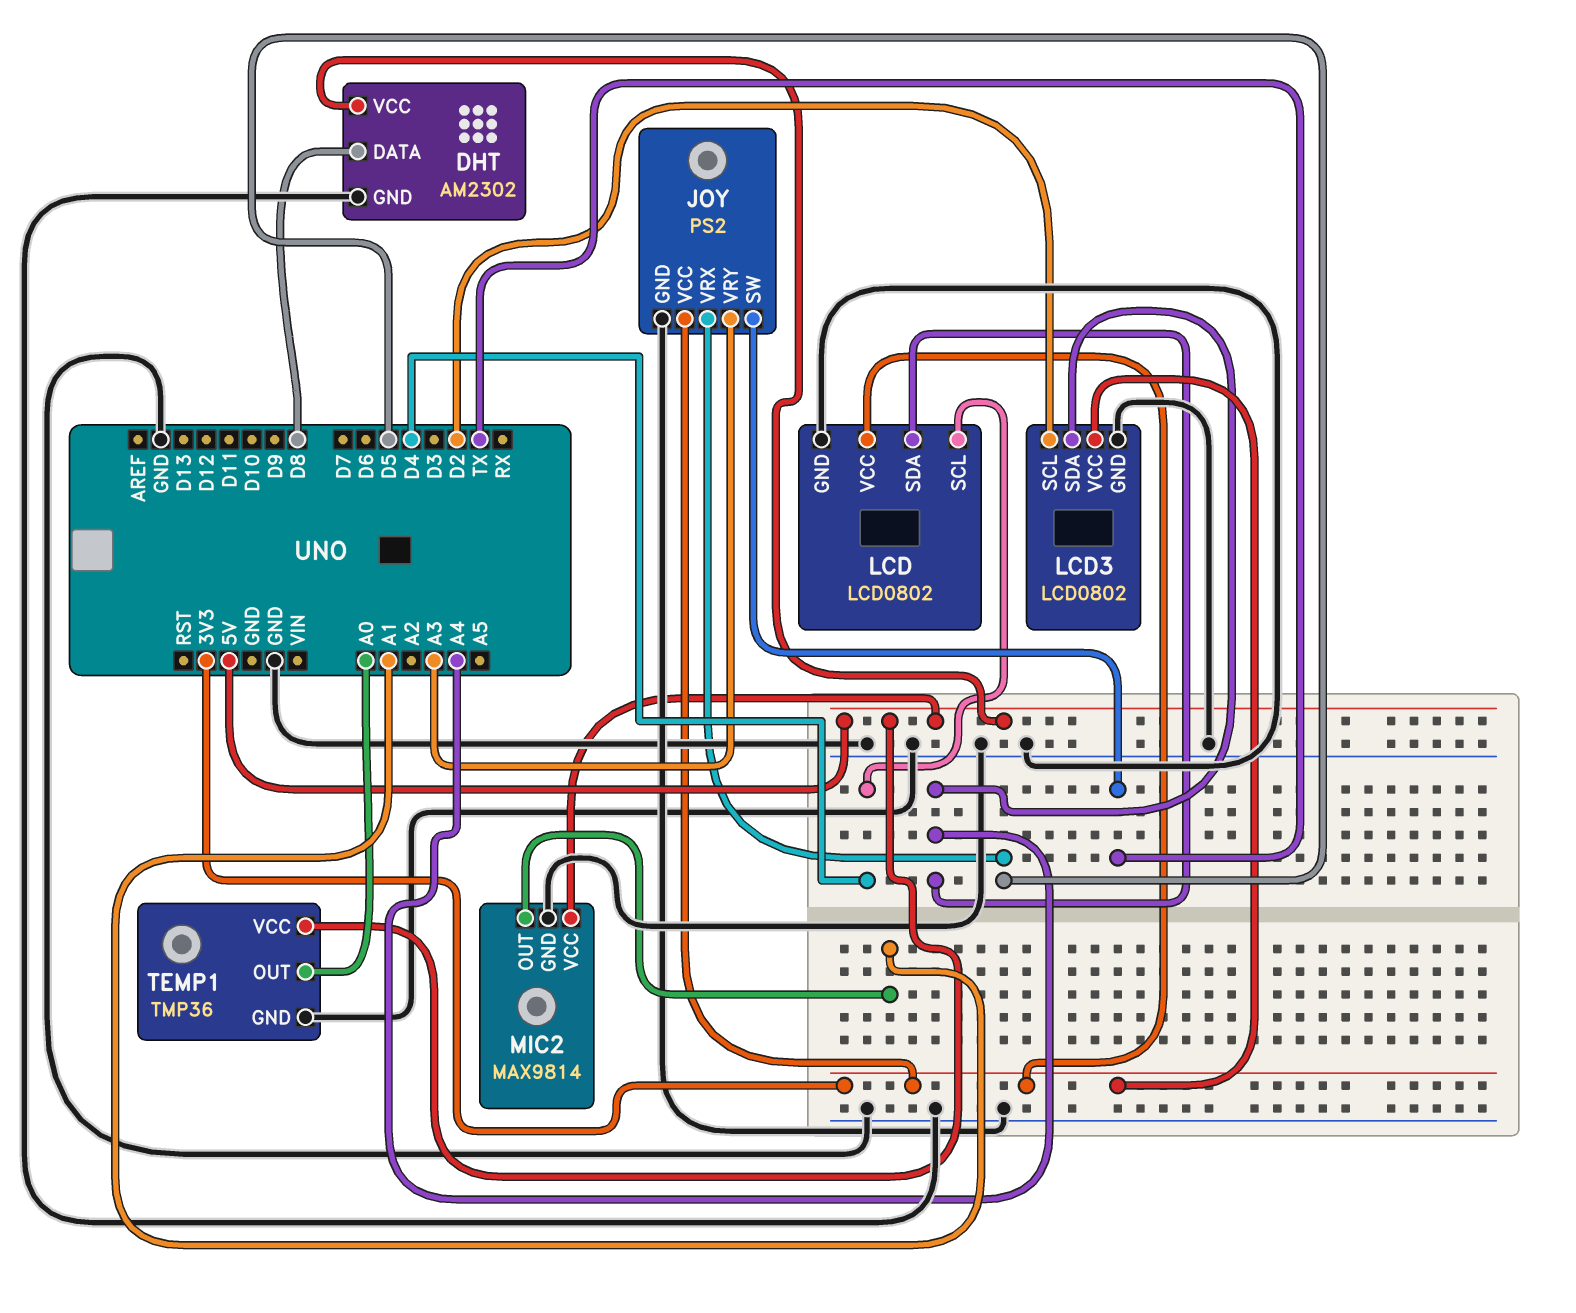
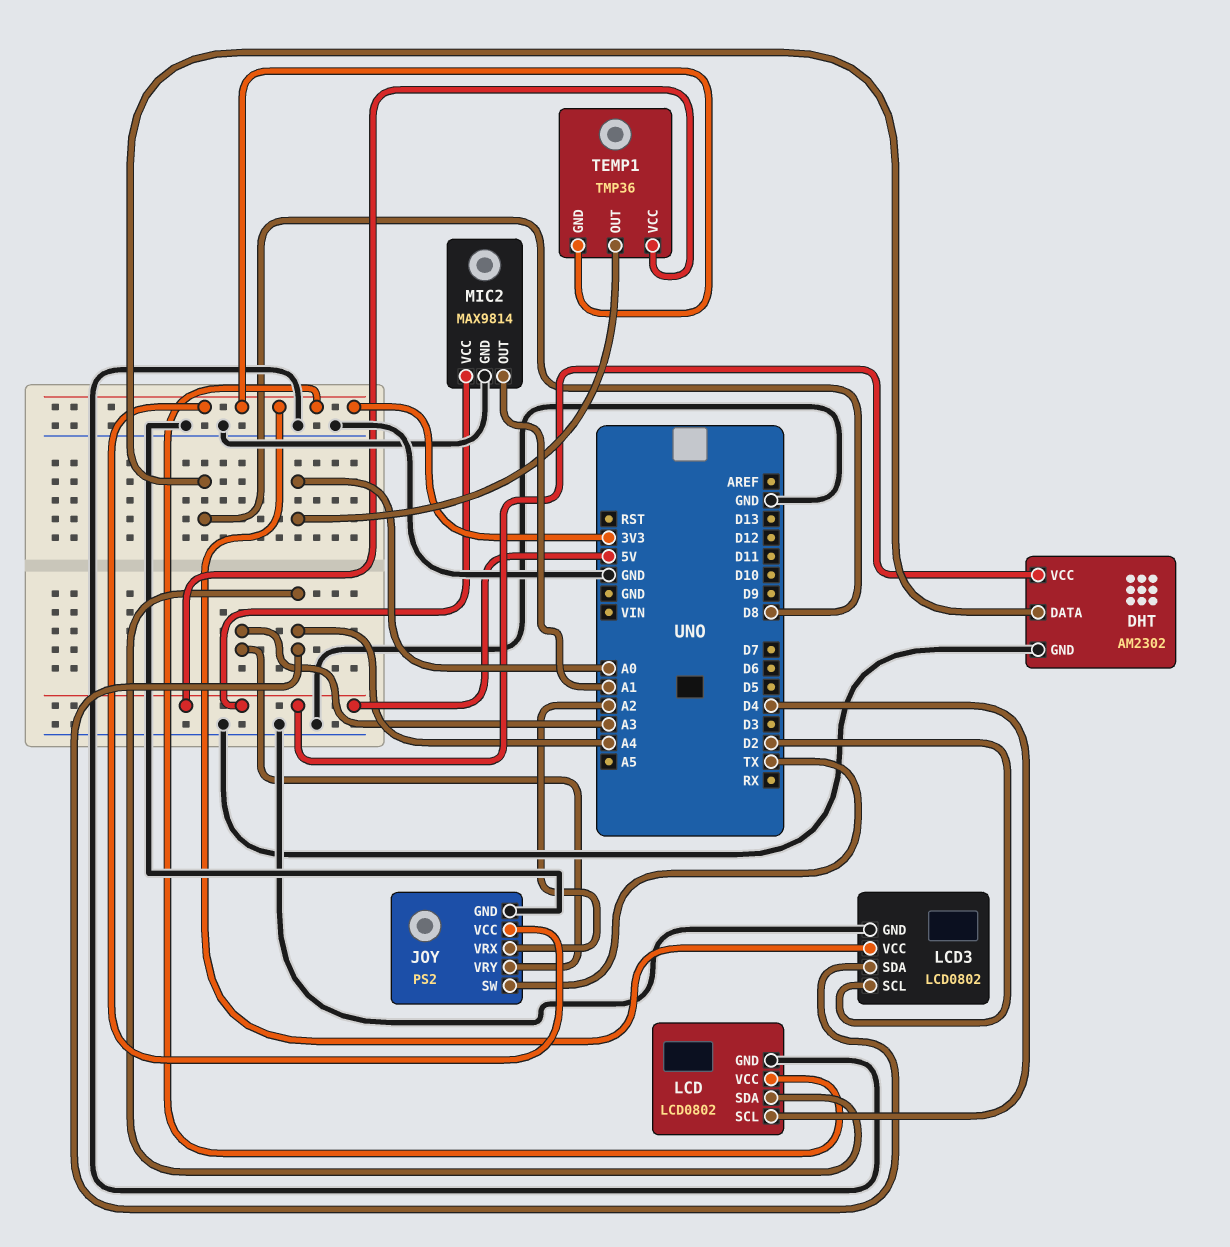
JOY pin VRX: D5 -> A2
TEMP1 pin GND: GND -> 3V3

